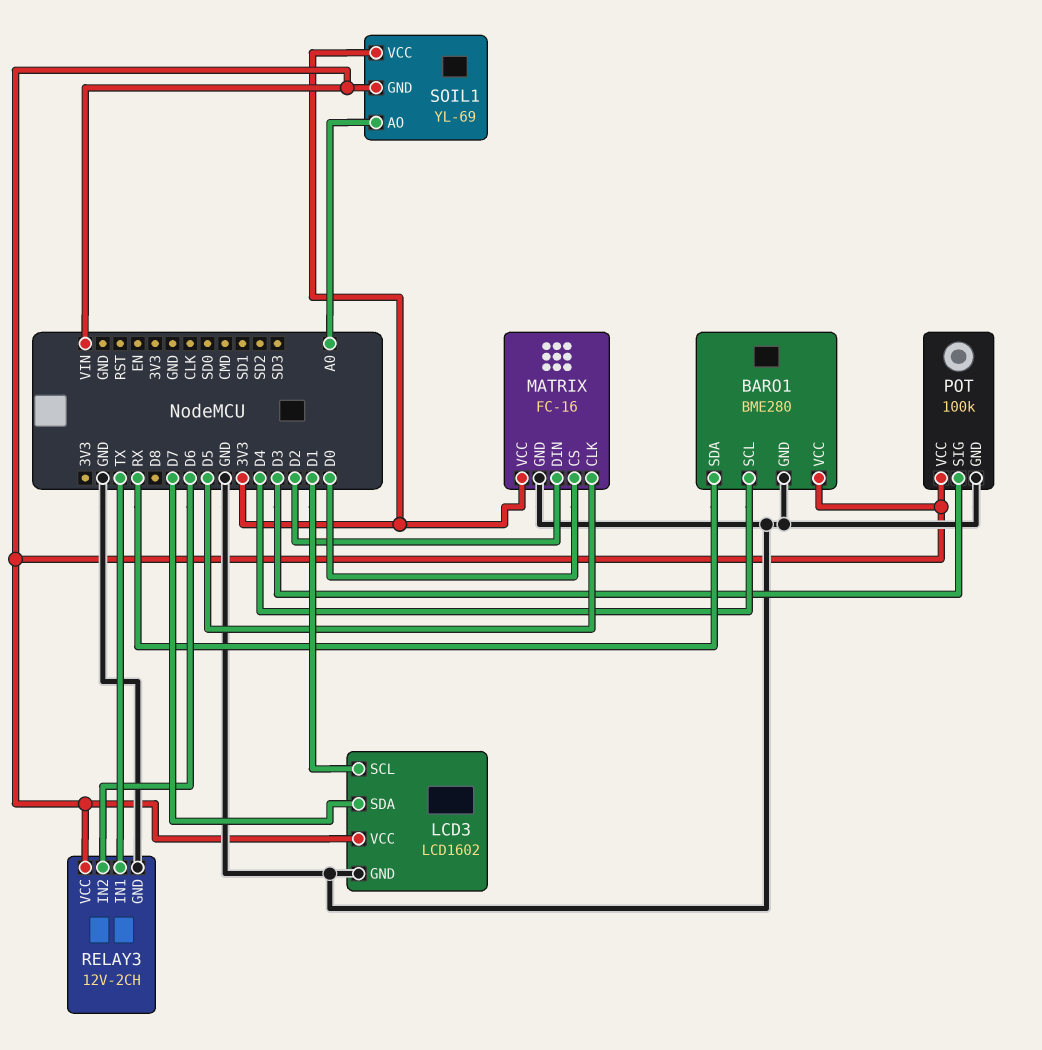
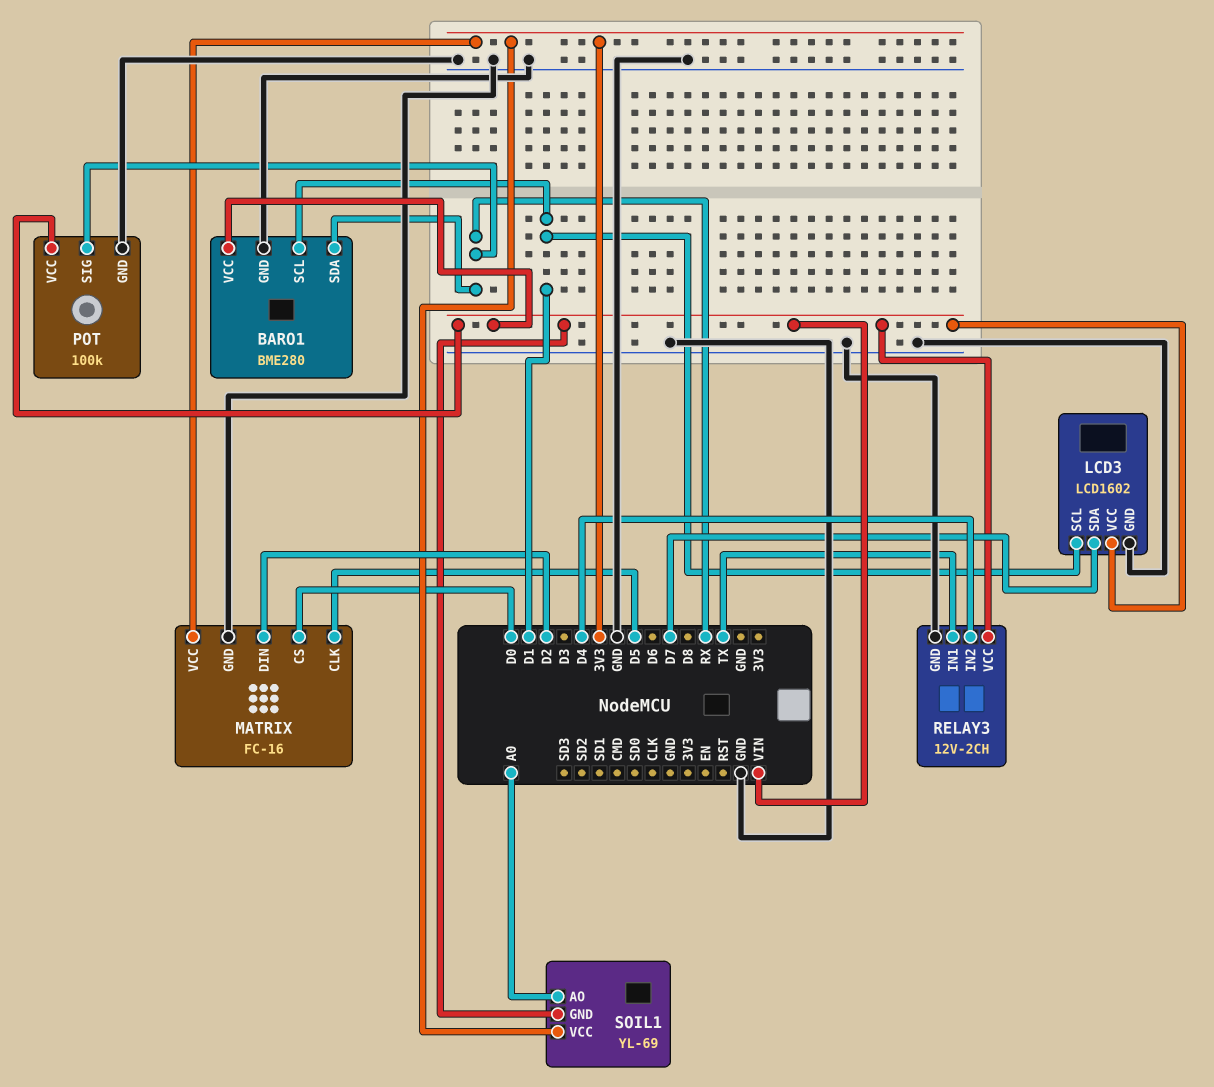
BARO1 pin SCL: D4 -> D1
POT pin SIG: D3 -> RX
RELAY3 pin IN2: D6 -> D4

